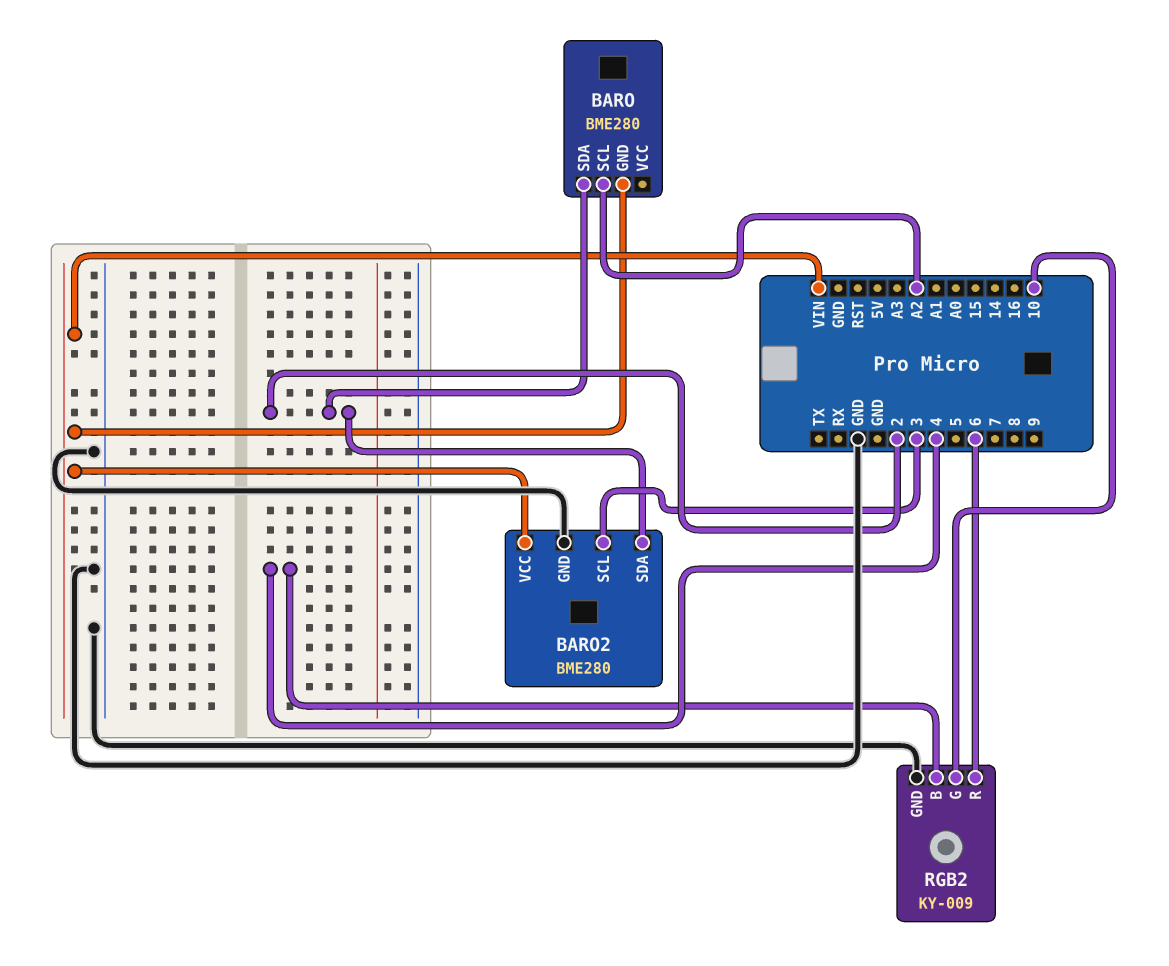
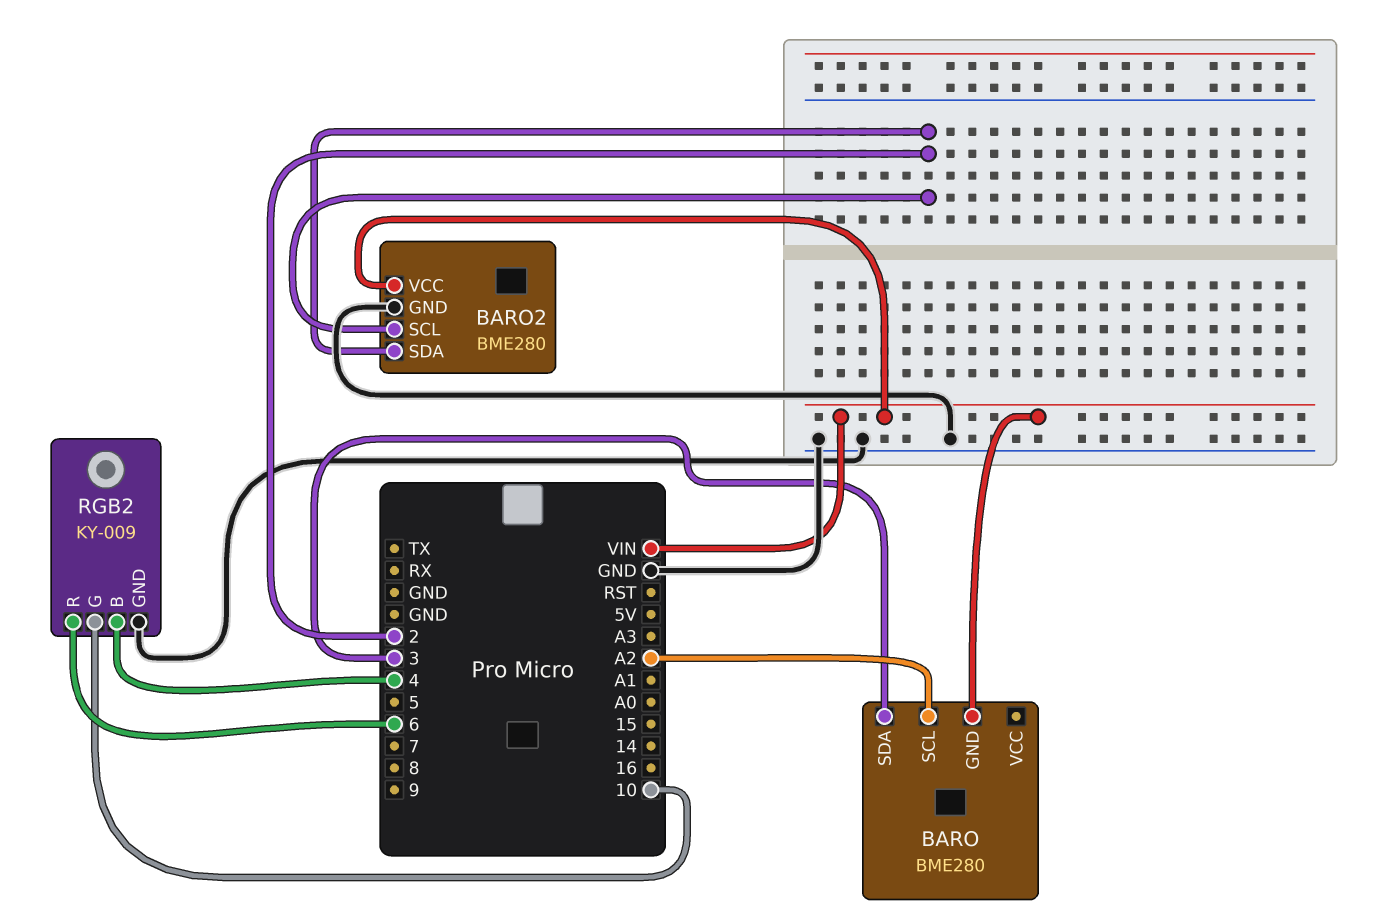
BARO pin SDA: 2 -> 3
BARO2 pin SCL: 3 -> 2

